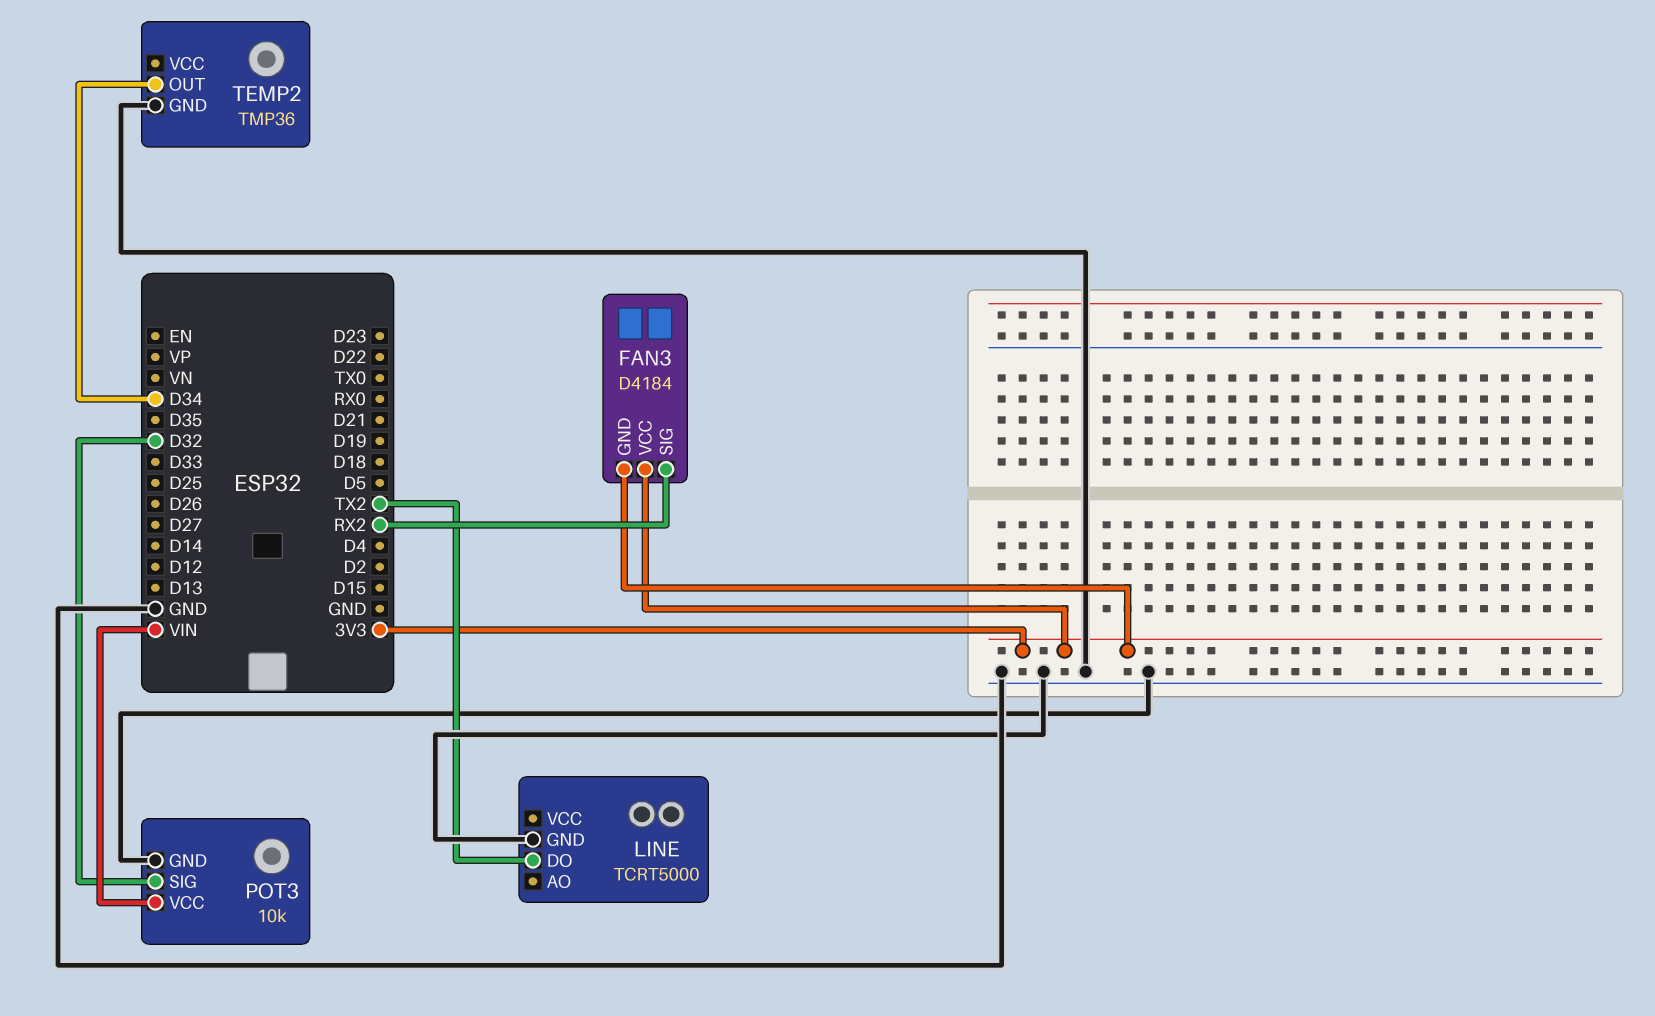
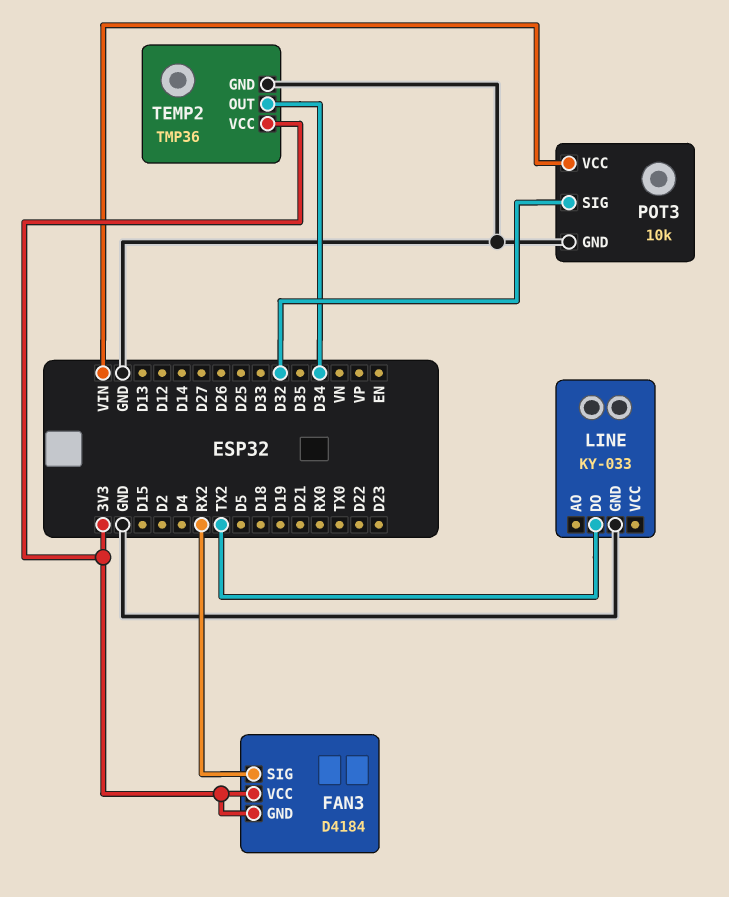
LINE: TCRT5000 -> KY-033
TEMP2 pin VCC: none -> 3V3

